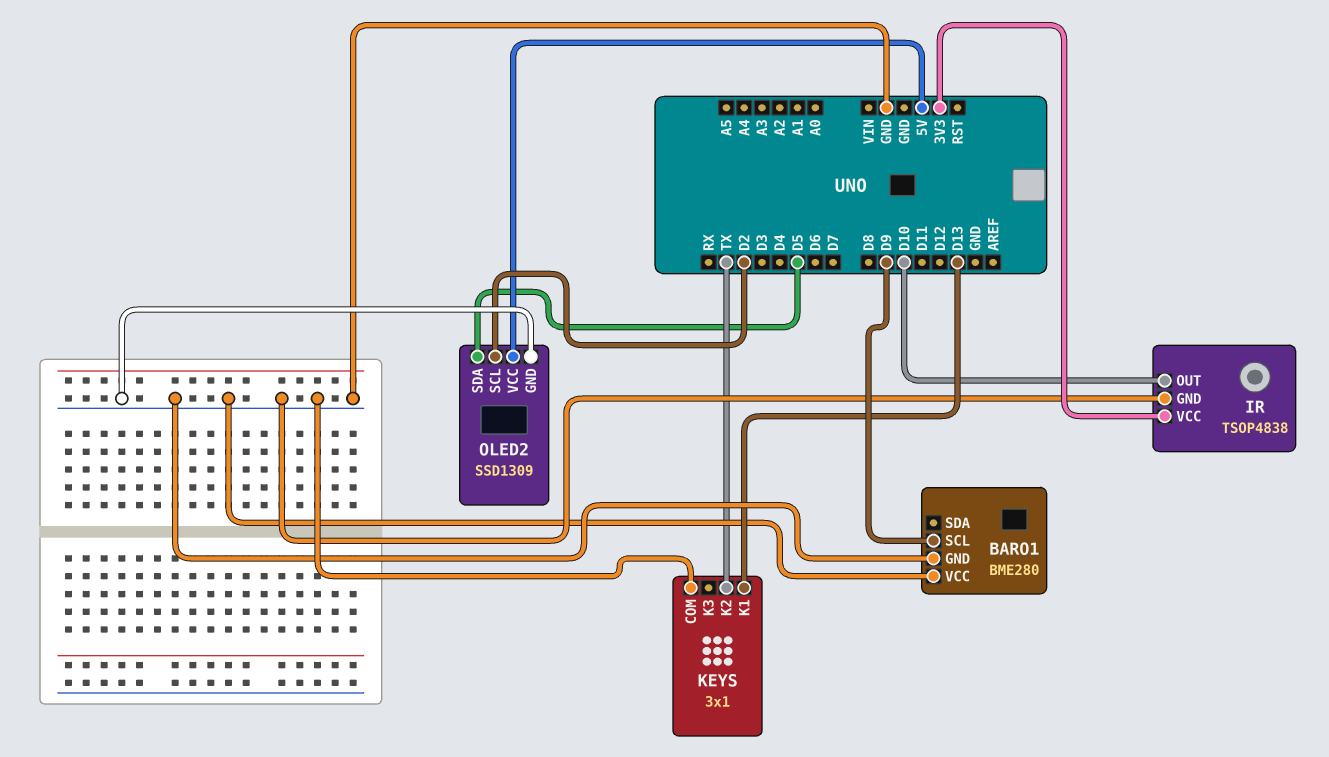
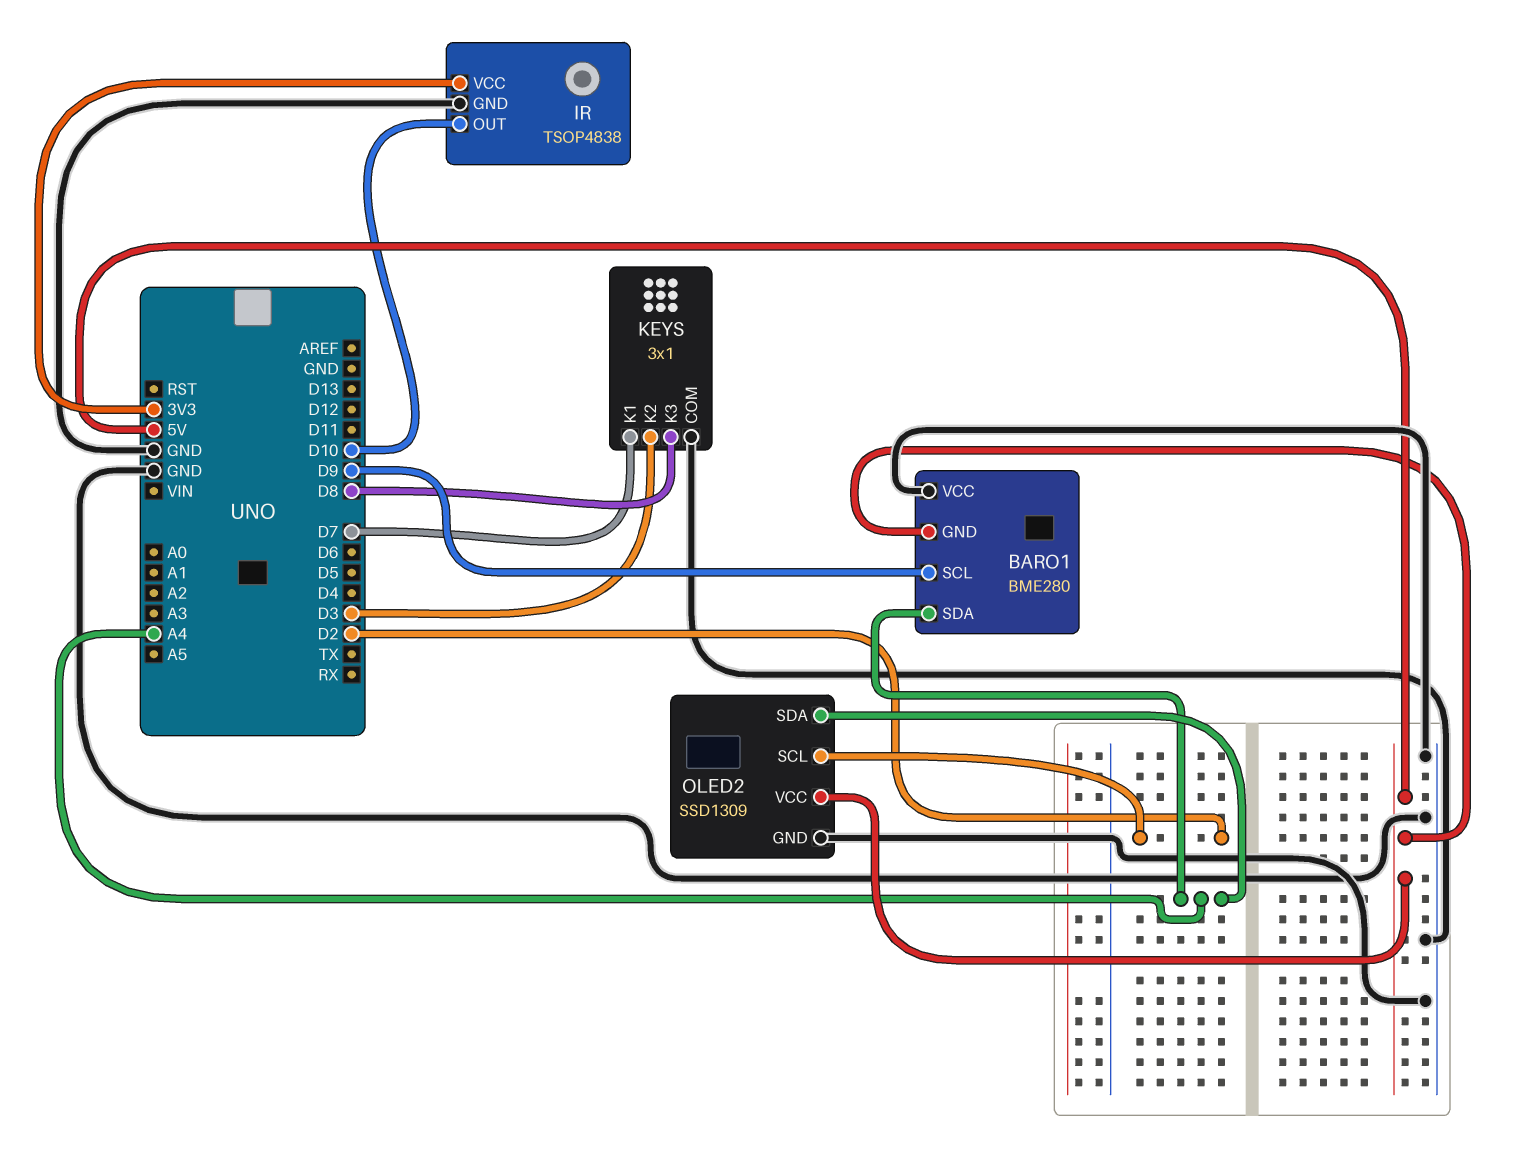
BARO1 pin GND: GND -> 5V
BARO1 pin SDA: none -> A4
KEYS pin K1: D13 -> D7
KEYS pin K2: TX -> D3
KEYS pin K3: none -> D8
OLED2 pin SDA: D5 -> A4

